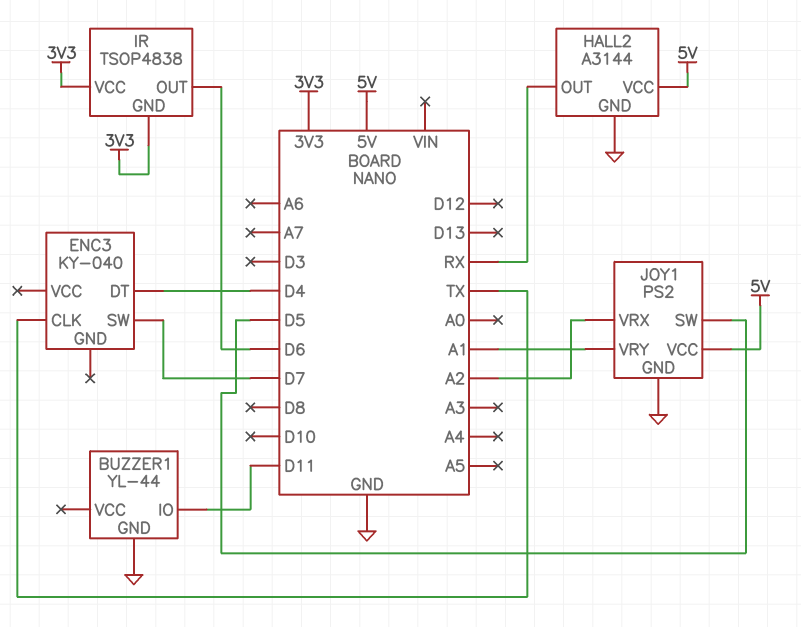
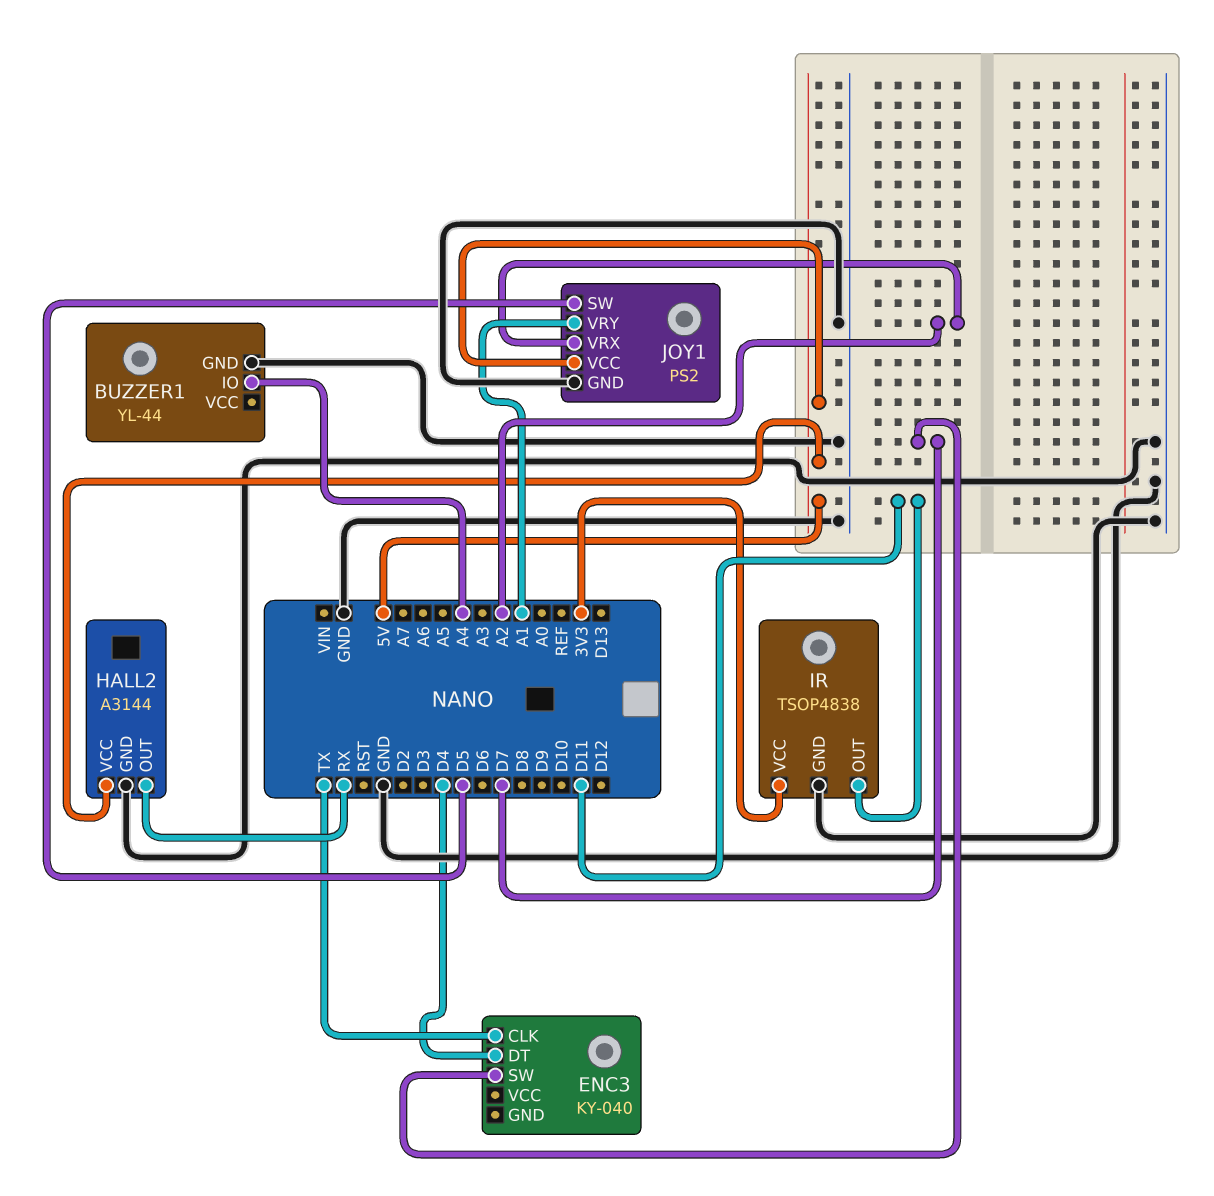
BUZZER1 pin IO: D11 -> A4
IR pin GND: 3V3 -> GND
IR pin OUT: D6 -> D11

